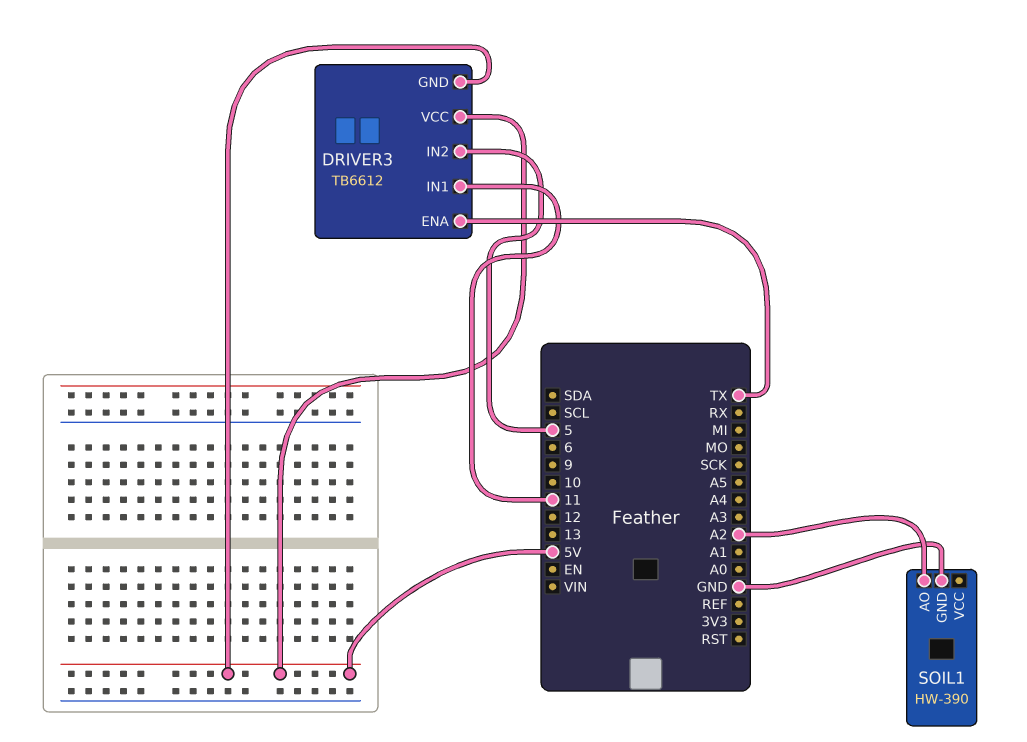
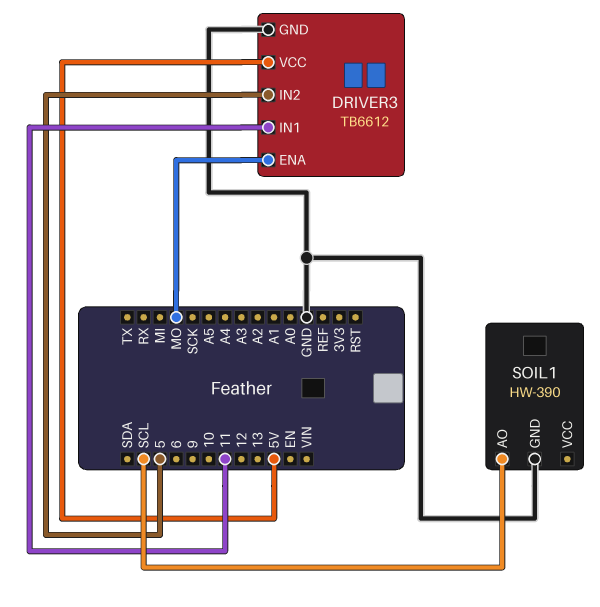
DRIVER3 pin ENA: TX -> MO
DRIVER3 pin GND: 5V -> GND
SOIL1 pin AO: A2 -> SCL

